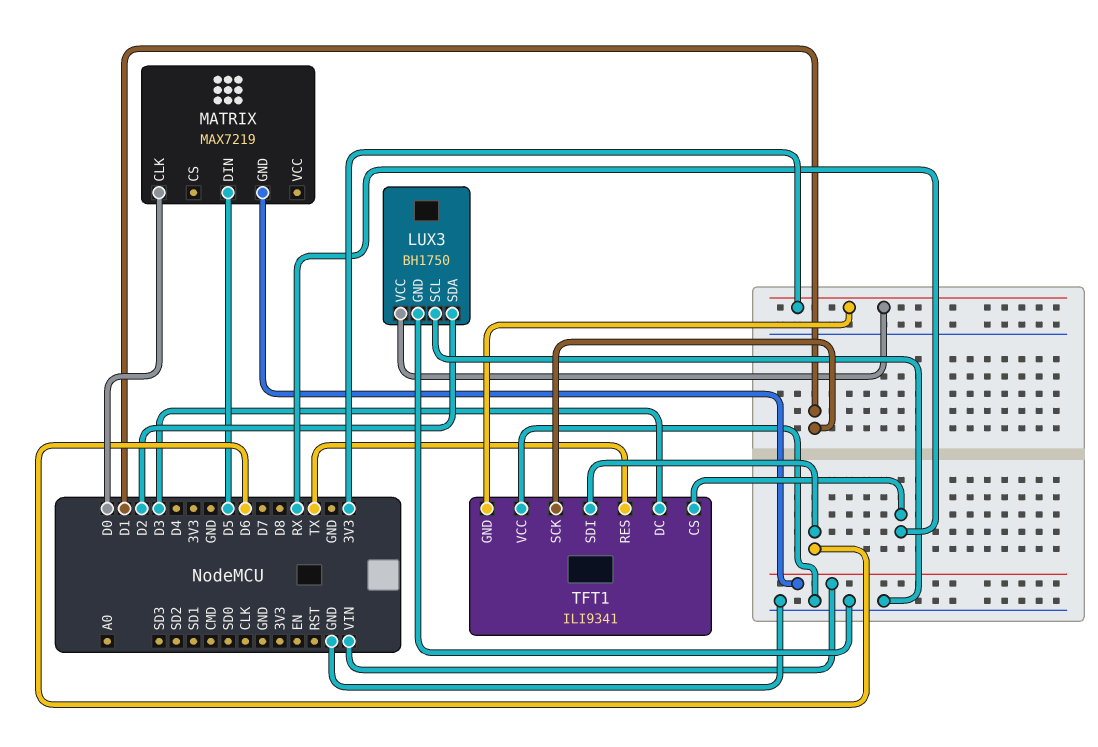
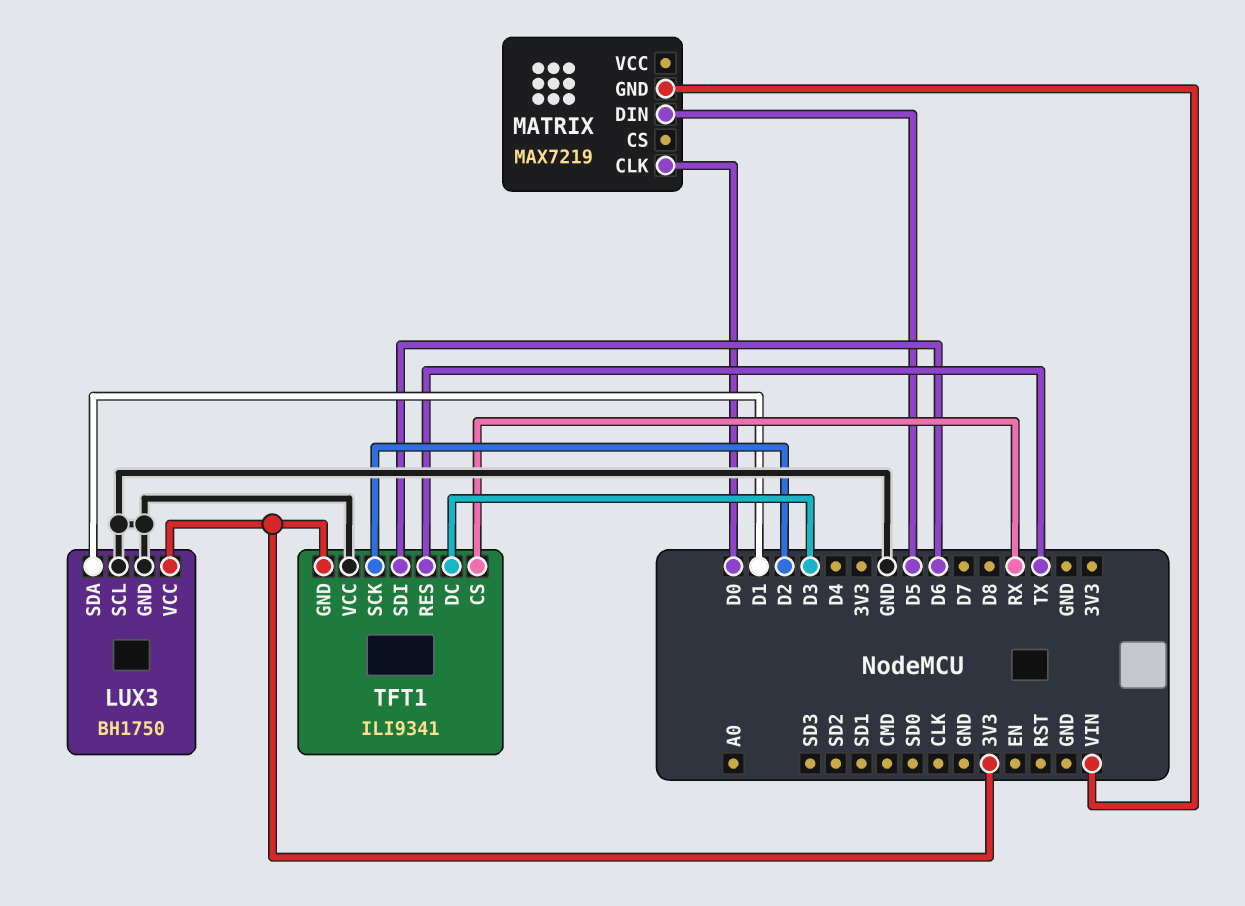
LUX3 pin SDA: D2 -> D1
TFT1 pin SCK: D1 -> D2

